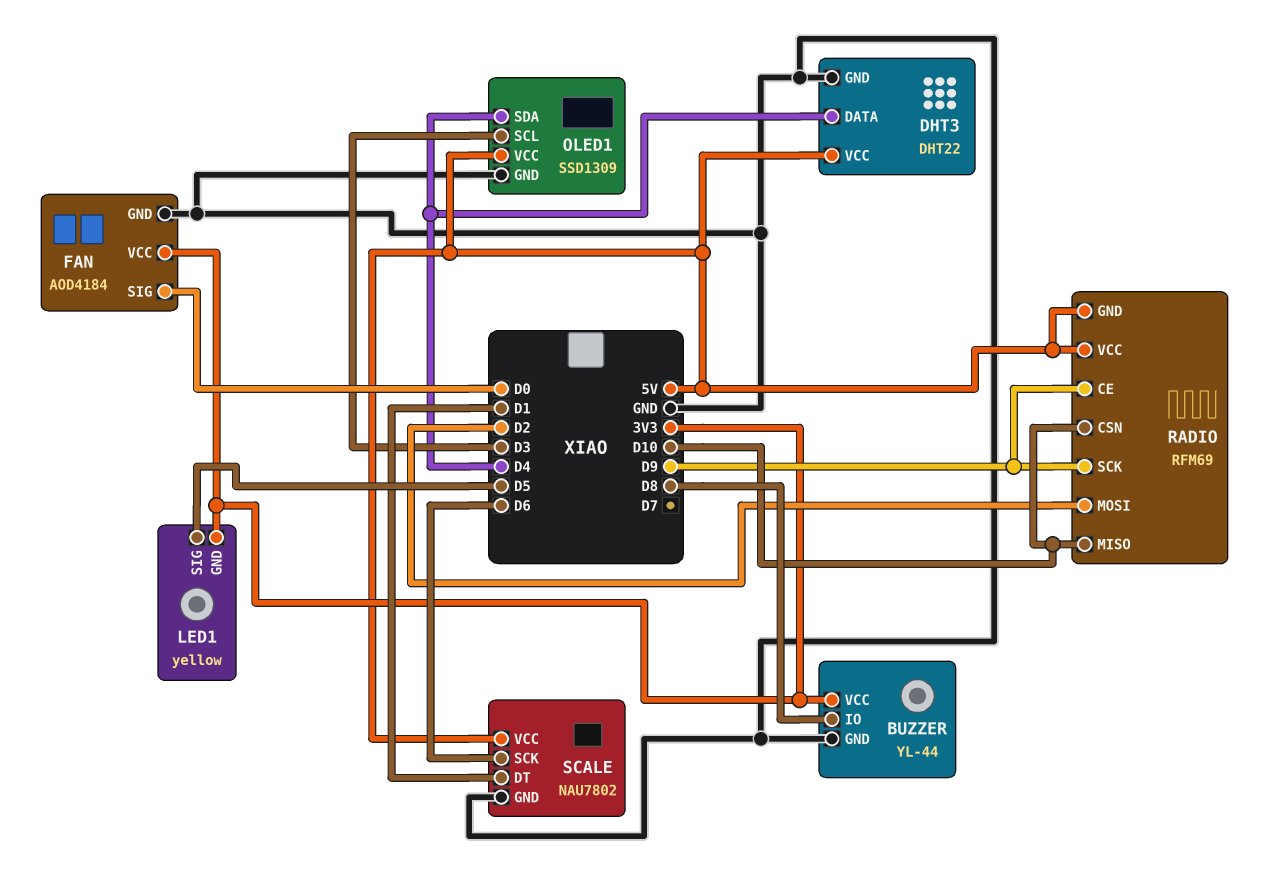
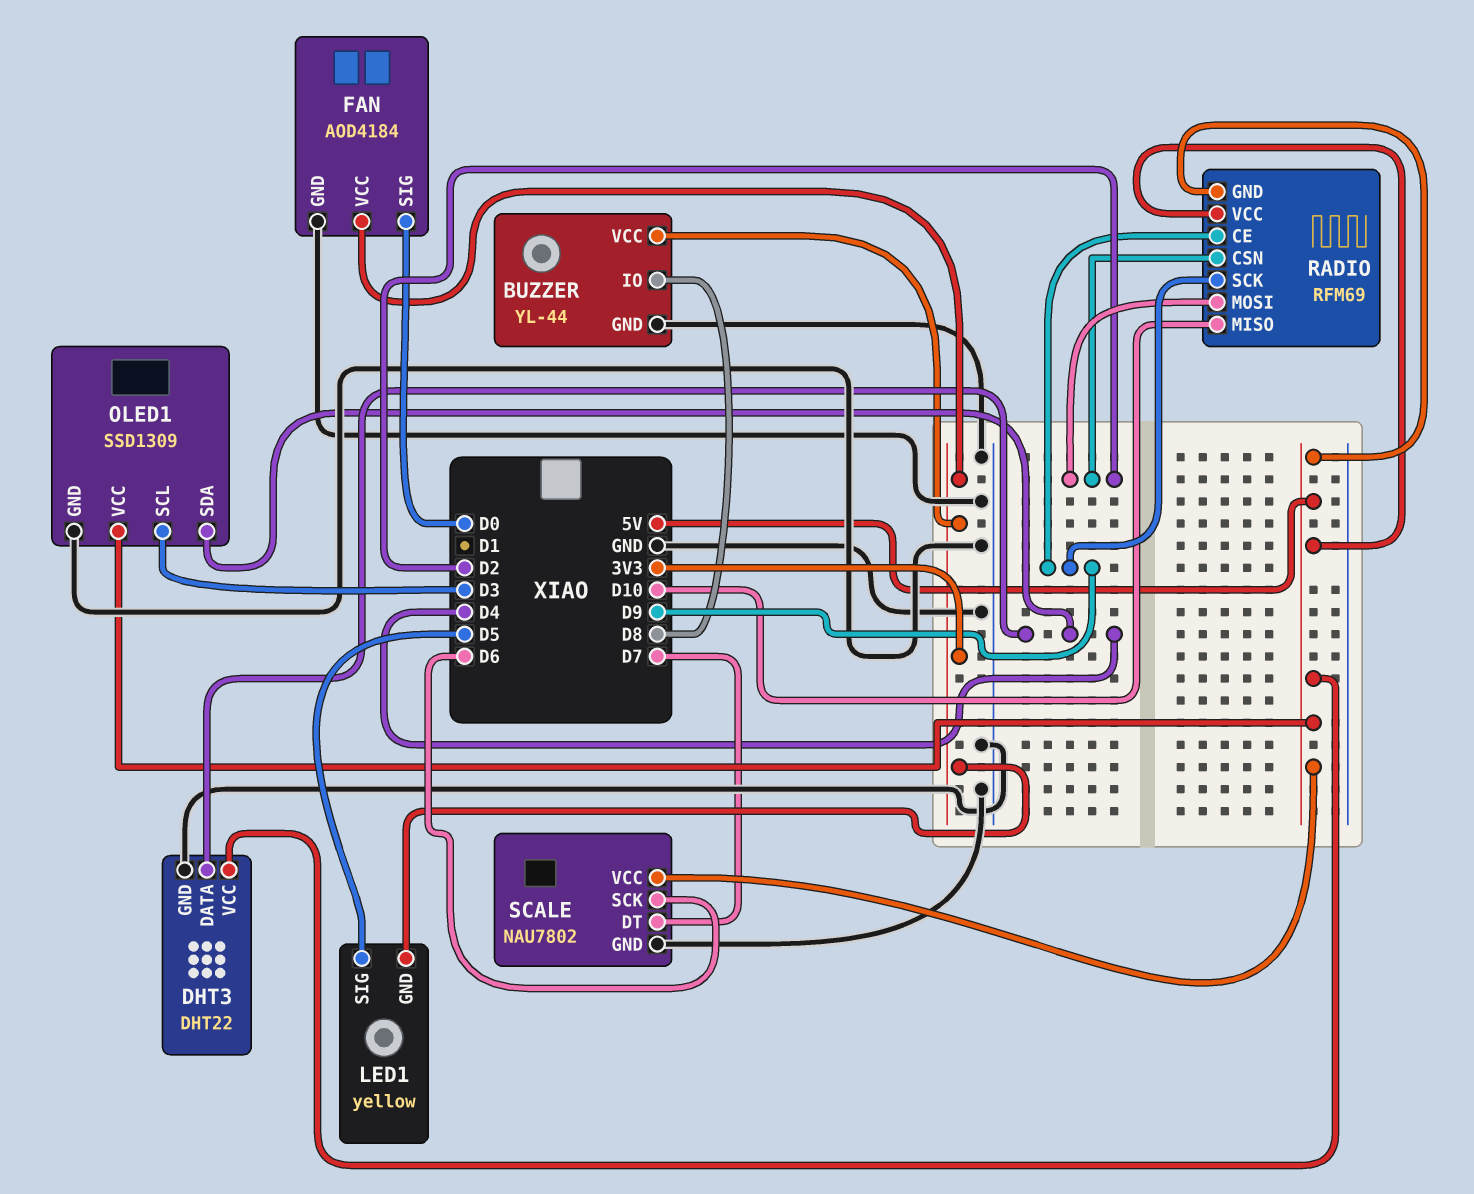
RADIO pin CSN: D10 -> D2
SCALE pin DT: D1 -> D7

